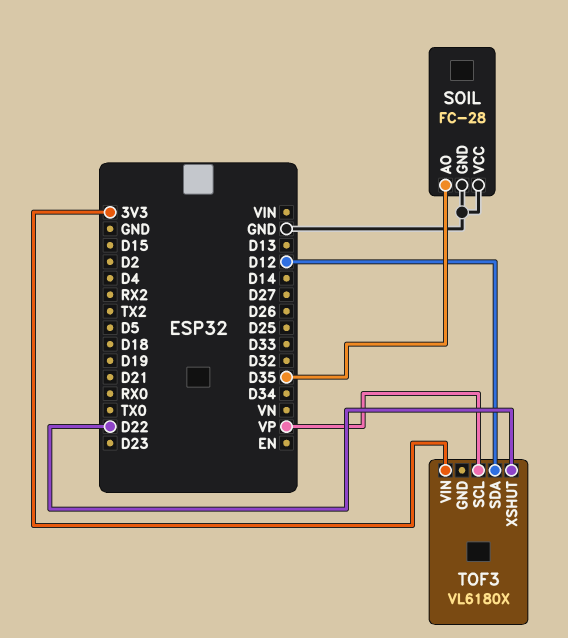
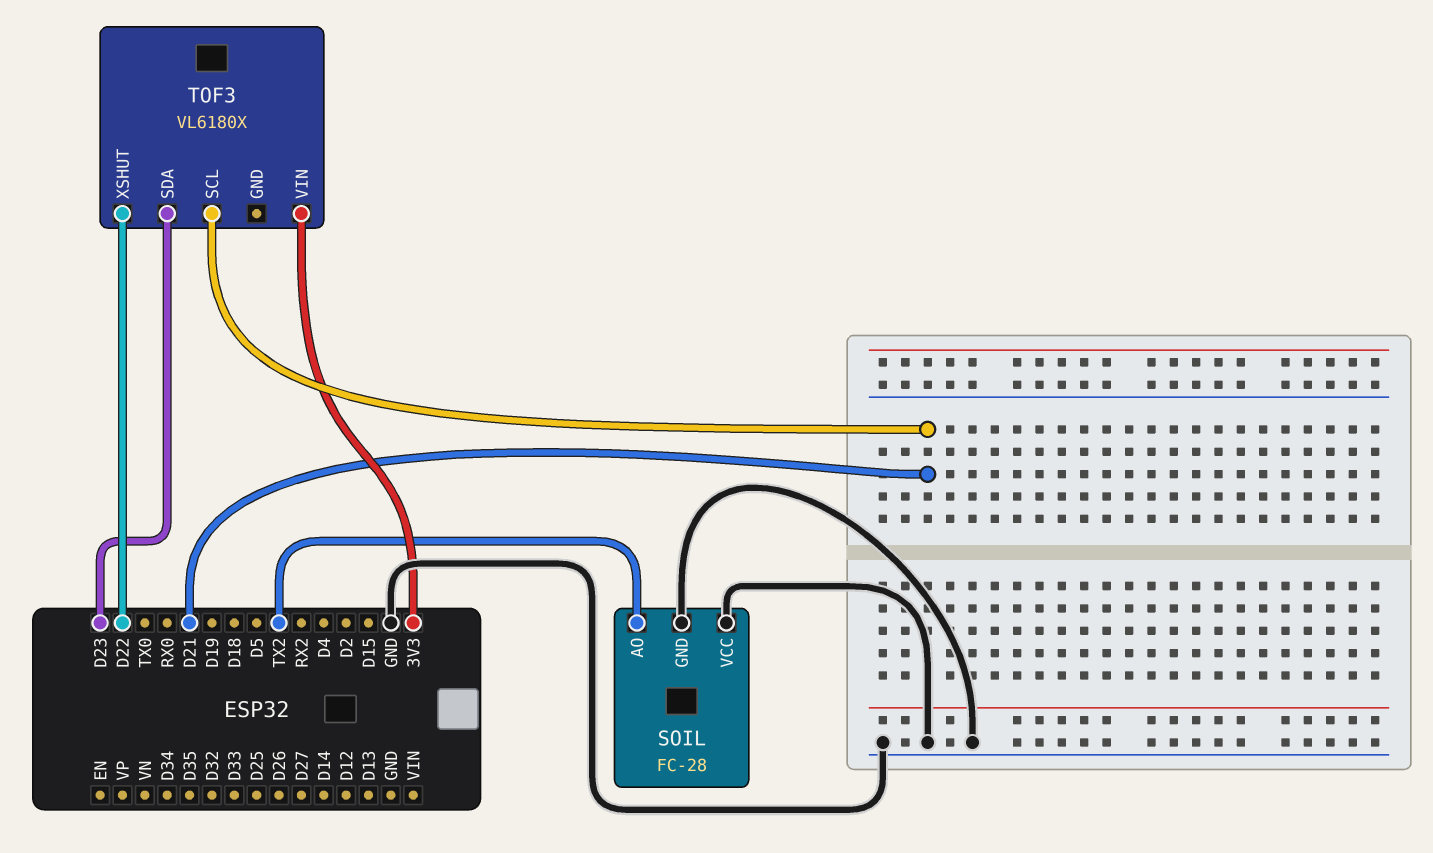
SOIL pin AO: D35 -> TX2
TOF3 pin SCL: VP -> D21
TOF3 pin SDA: D12 -> D23

